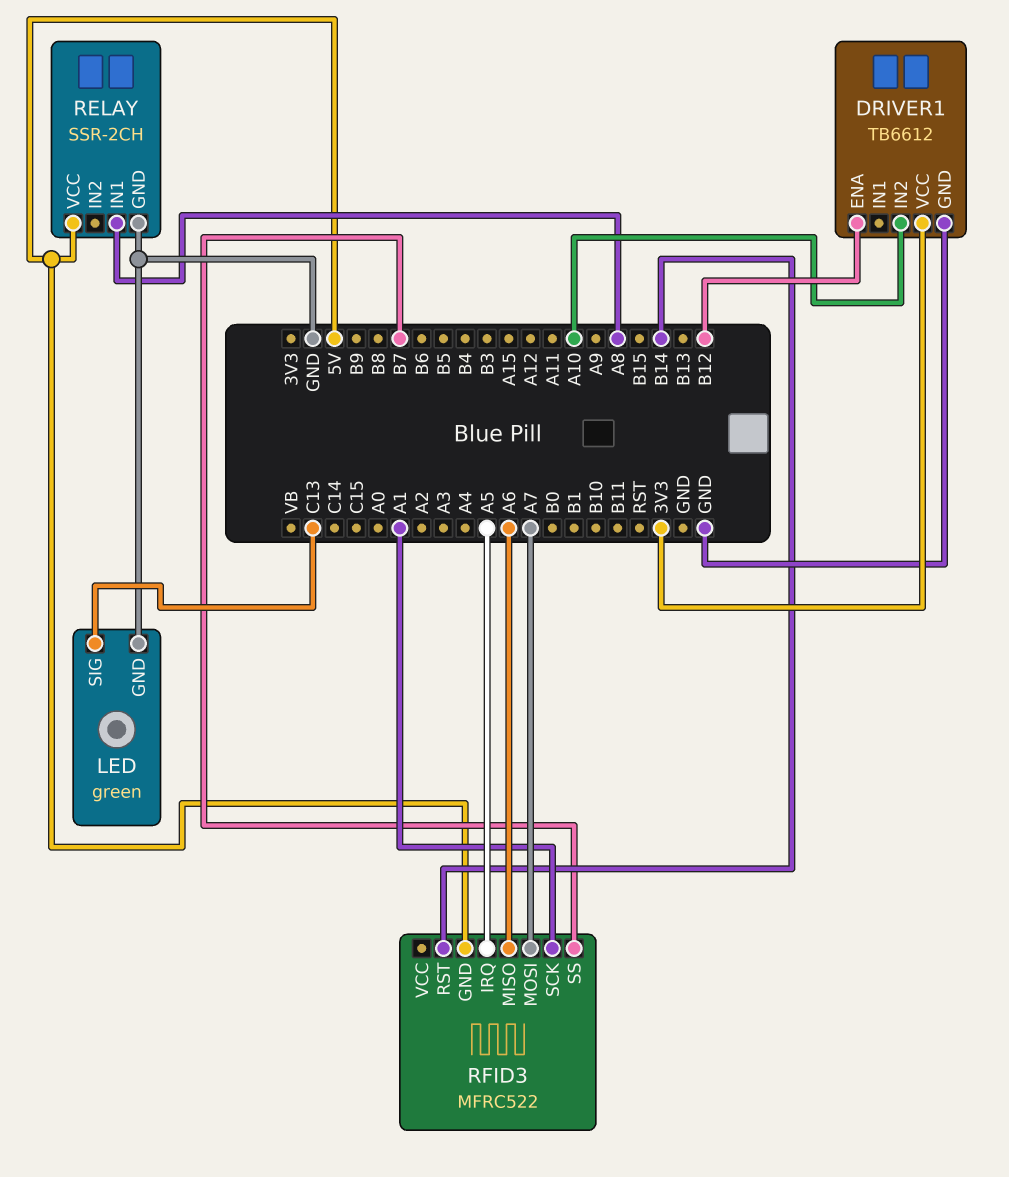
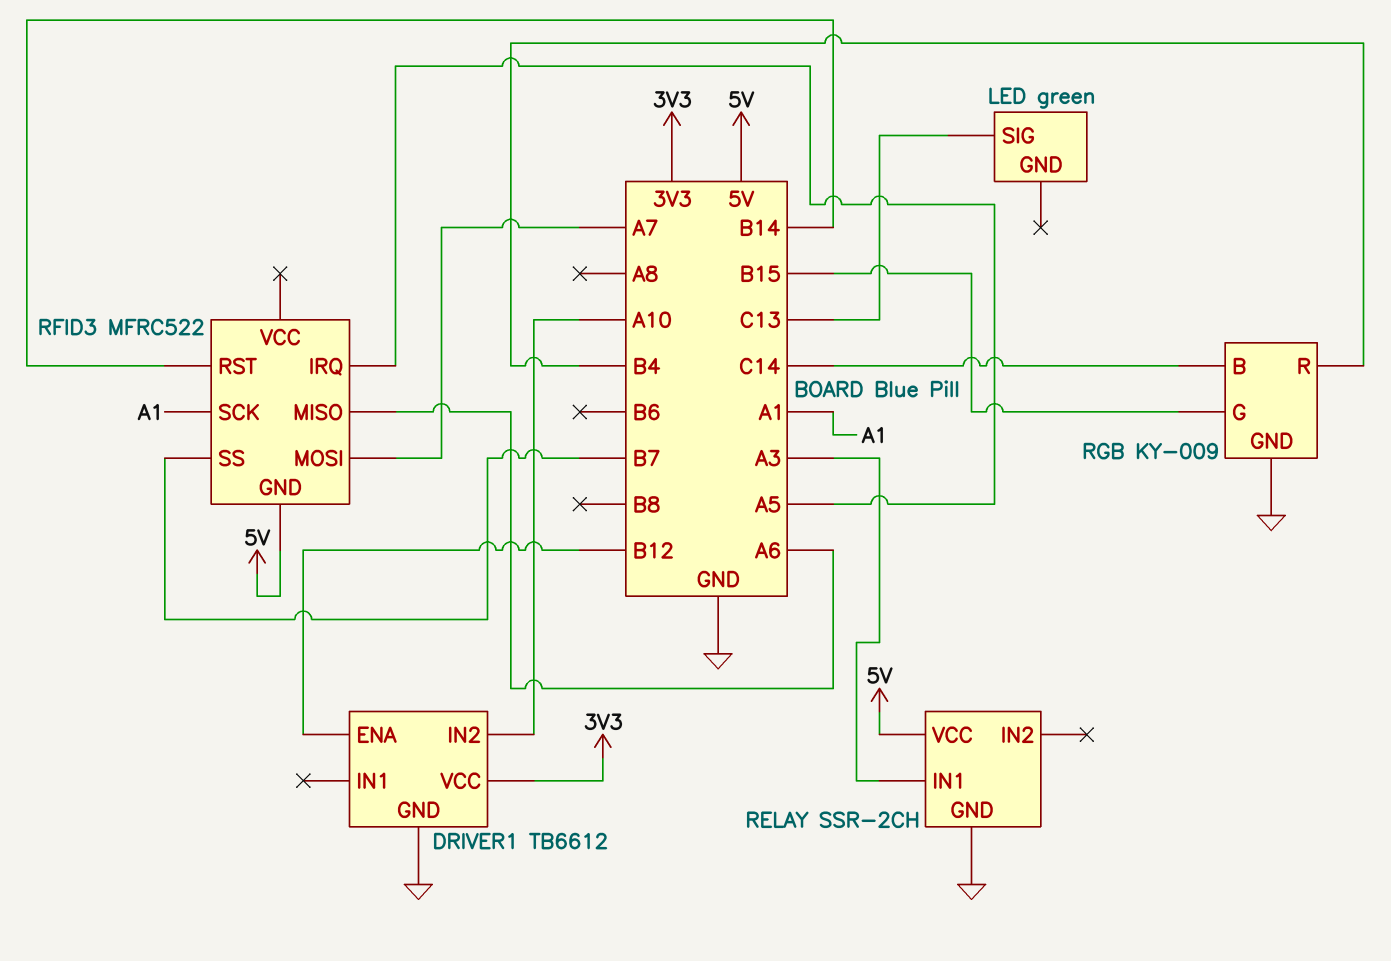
LED pin GND: GND -> none
RELAY pin IN1: A8 -> A3
RGB: none -> KY-009
RGB pin B: none -> C14
RGB pin G: none -> B15
RGB pin GND: none -> GND
RGB pin R: none -> B4

